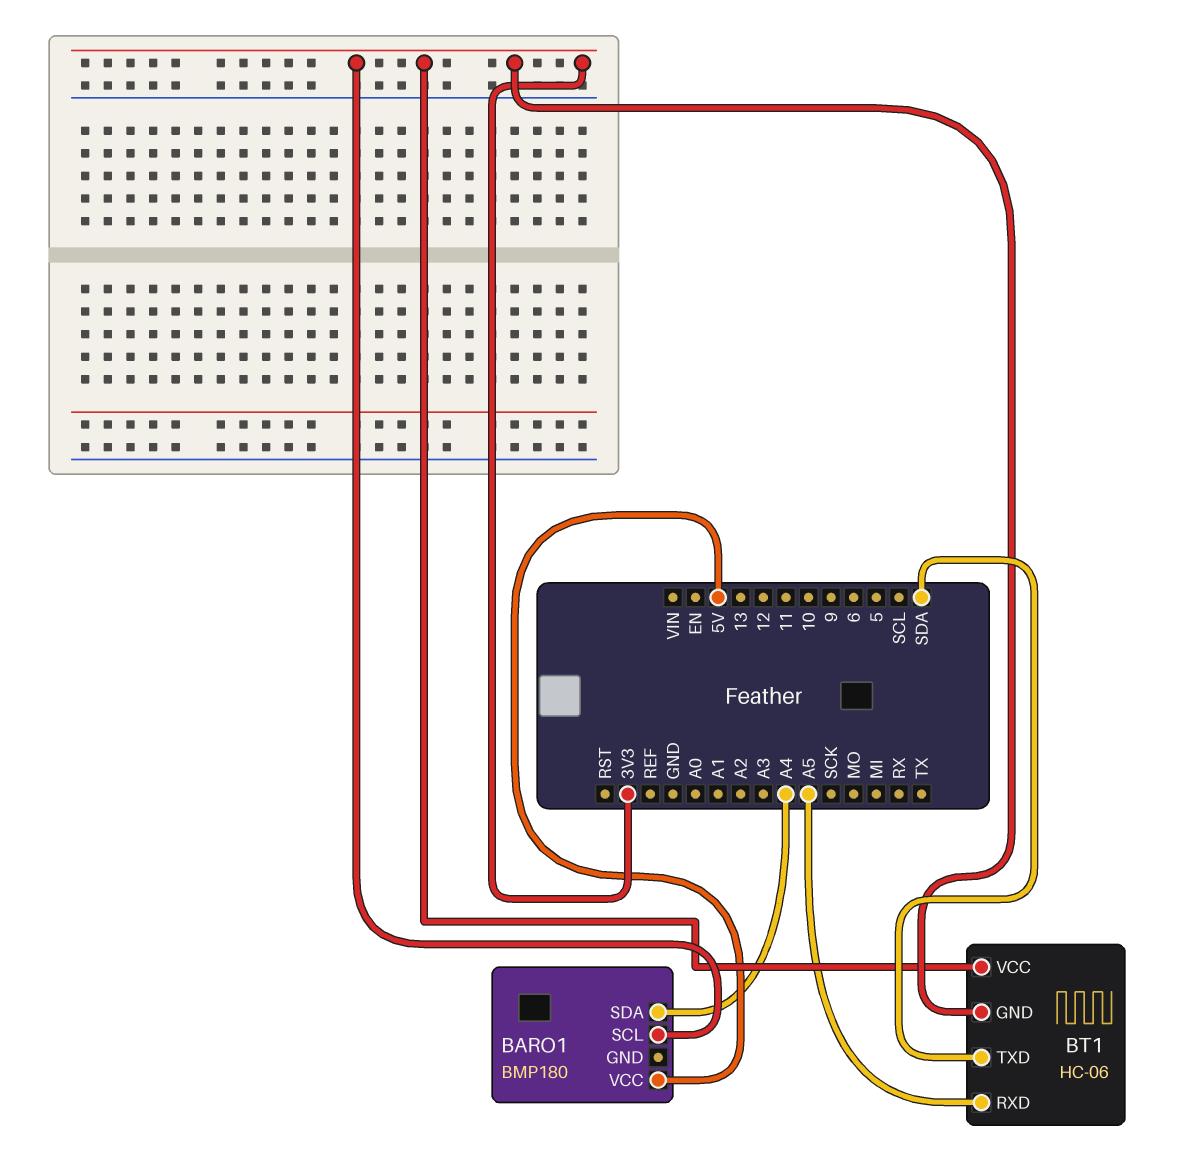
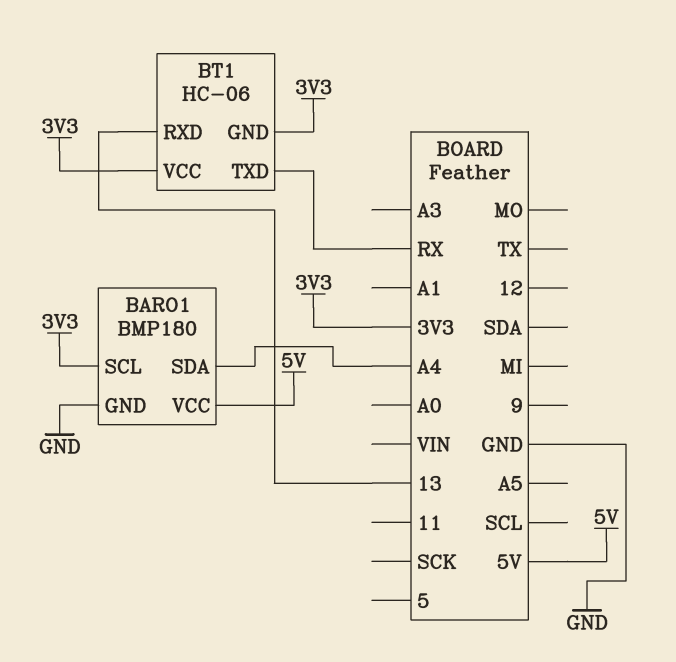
BARO1 pin GND: none -> GND
BT1 pin RXD: A5 -> 13
BT1 pin TXD: SDA -> RX

